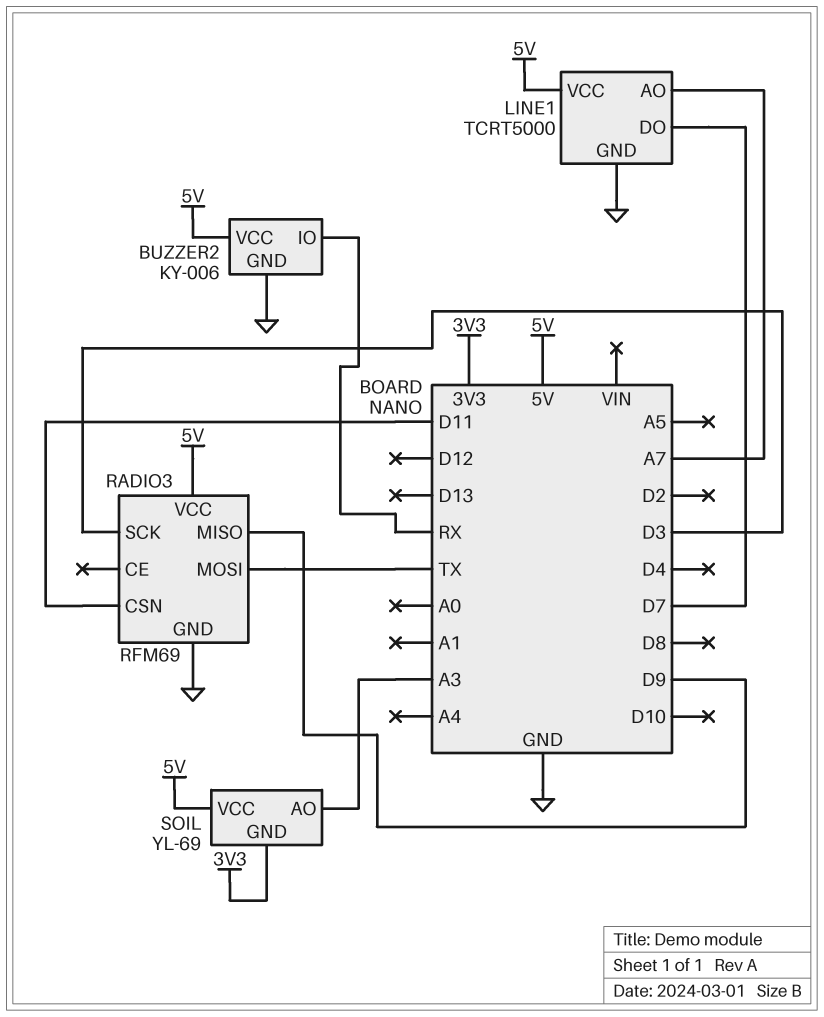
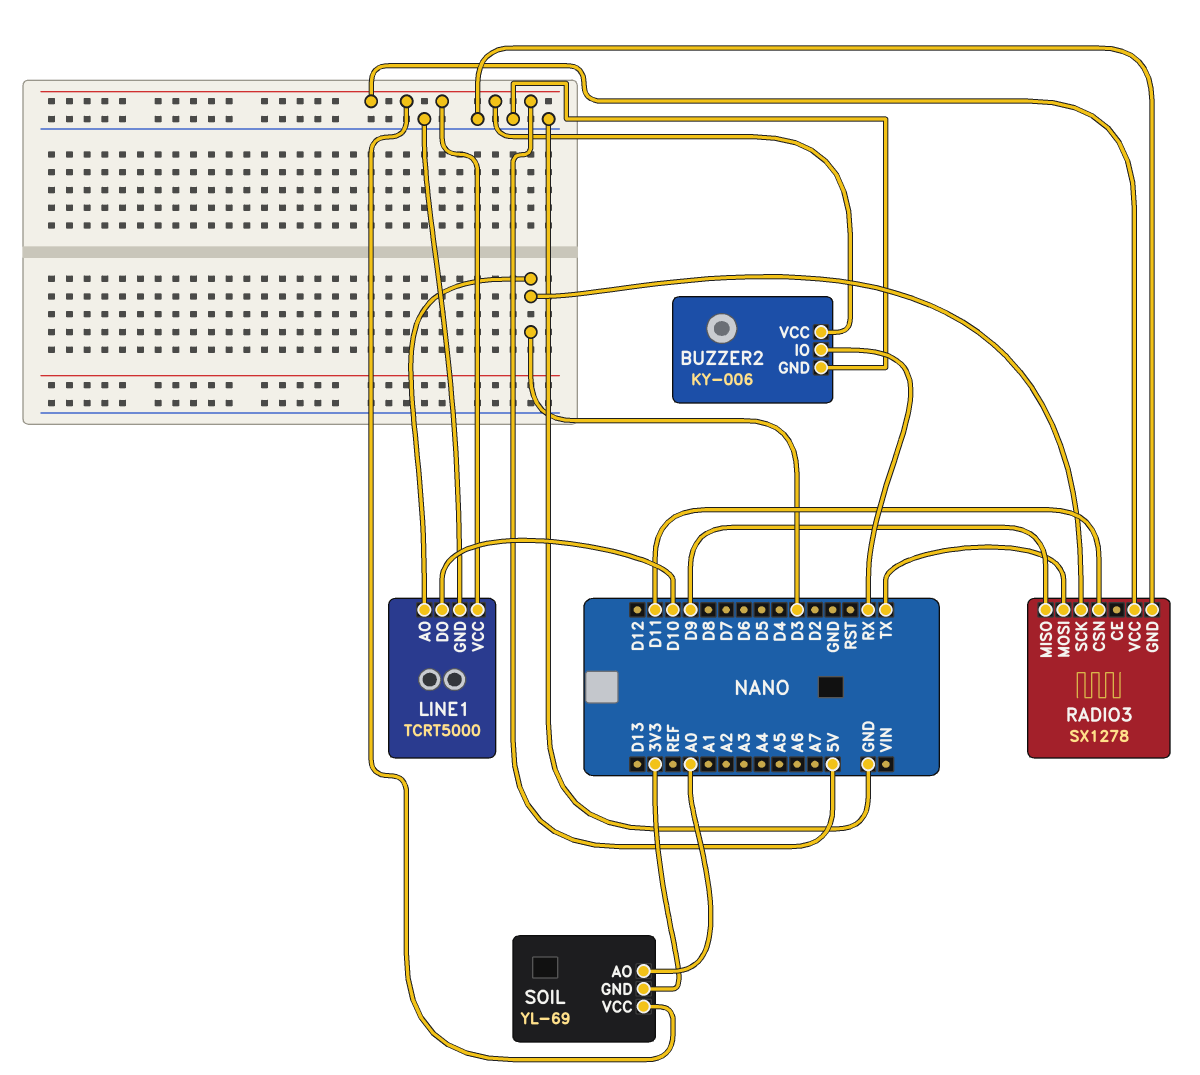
LINE1 pin AO: A7 -> D3
LINE1 pin DO: D7 -> D10
RADIO3: RFM69 -> SX1278
SOIL pin AO: A3 -> A0

